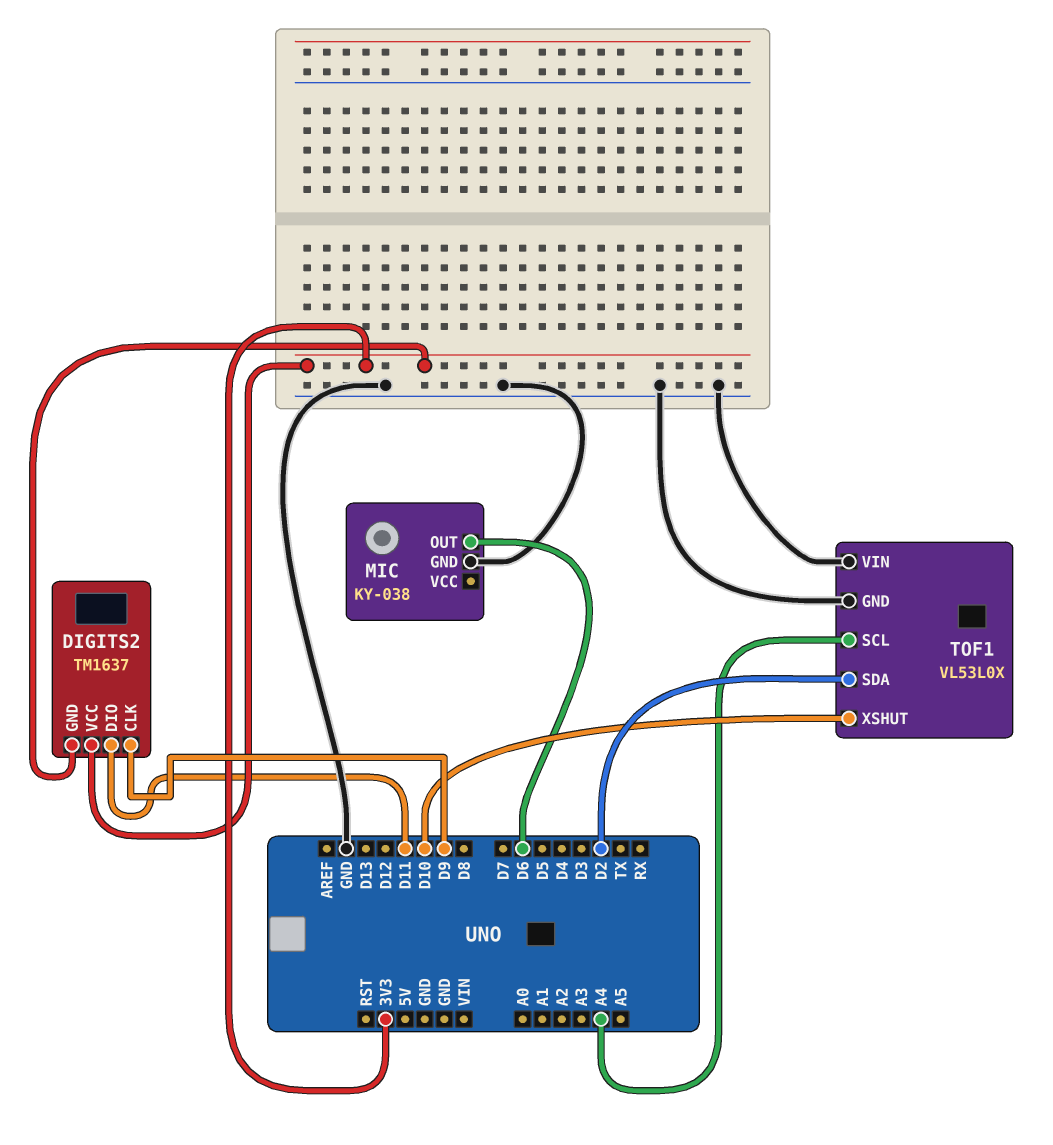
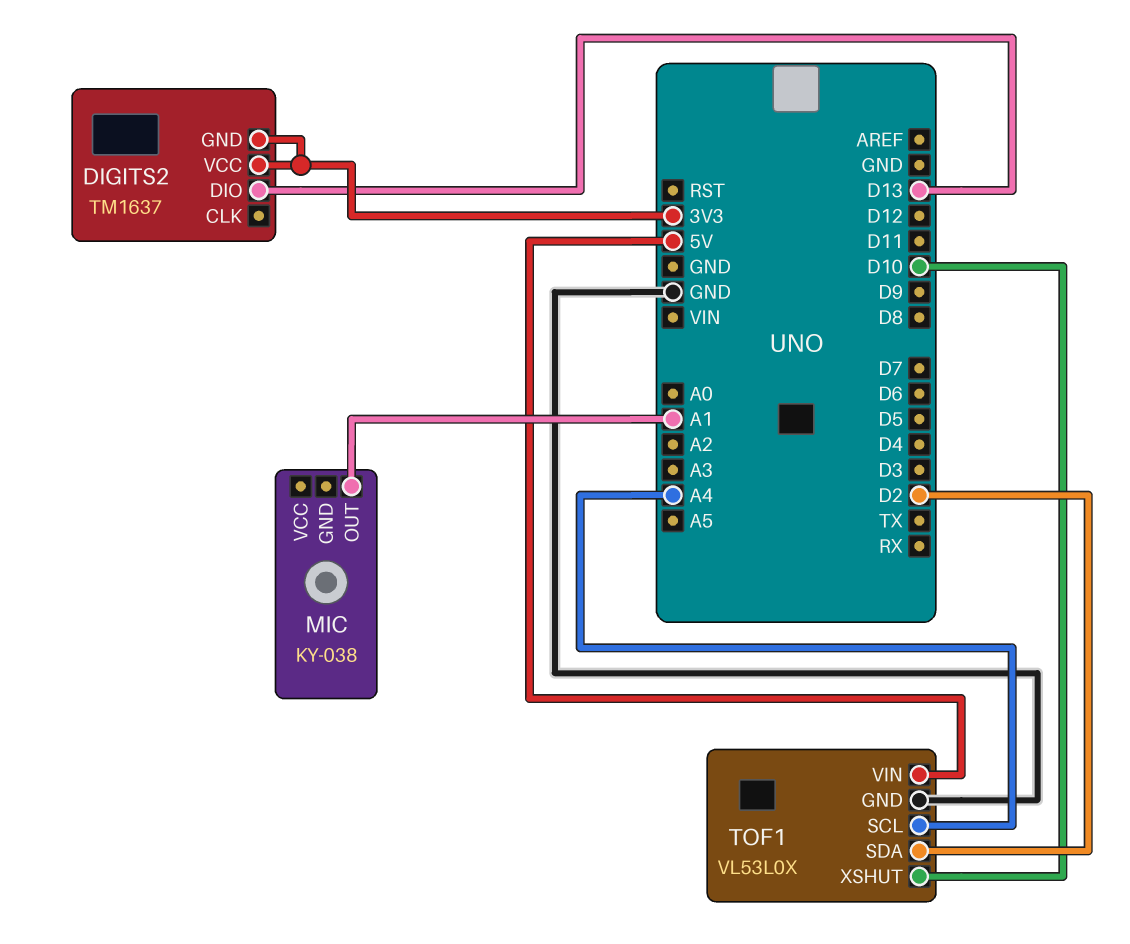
DIGITS2 pin CLK: D9 -> none
DIGITS2 pin DIO: D11 -> D13
MIC pin GND: GND -> none
MIC pin OUT: D6 -> A1
TOF1 pin VIN: GND -> 5V

